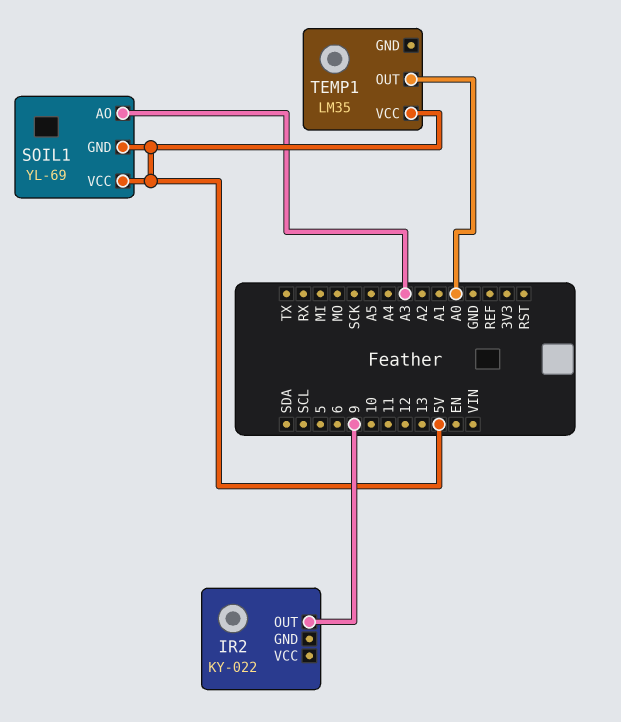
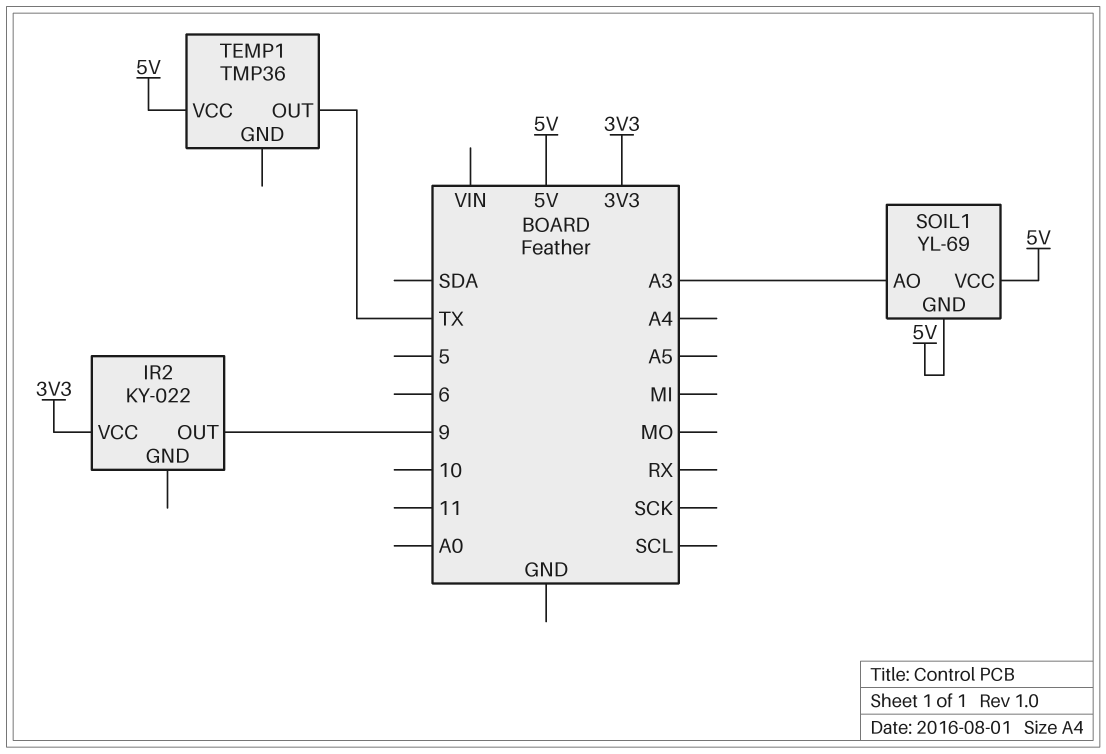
IR2 pin VCC: none -> 3V3
TEMP1: LM35 -> TMP36
TEMP1 pin OUT: A0 -> TX

